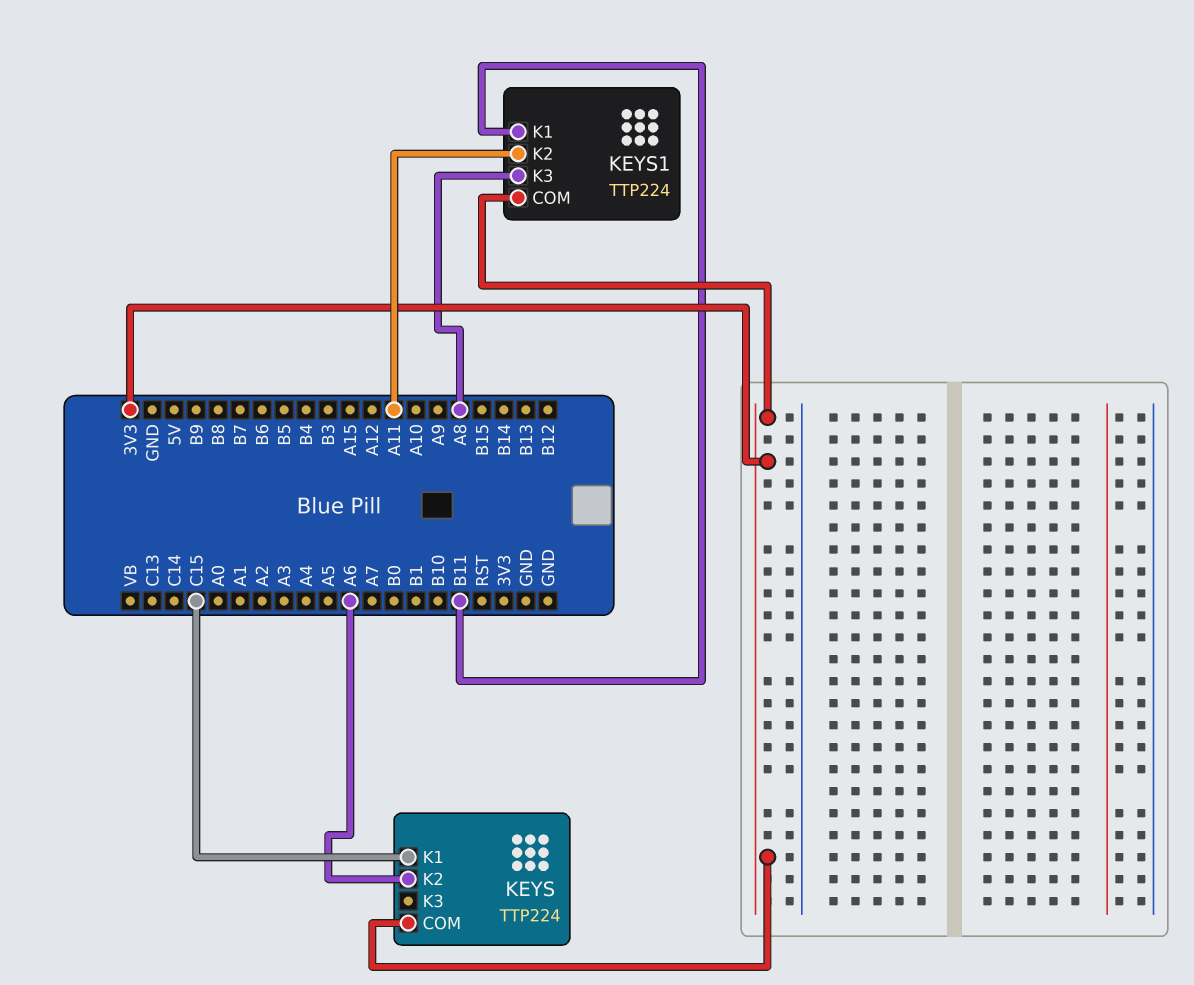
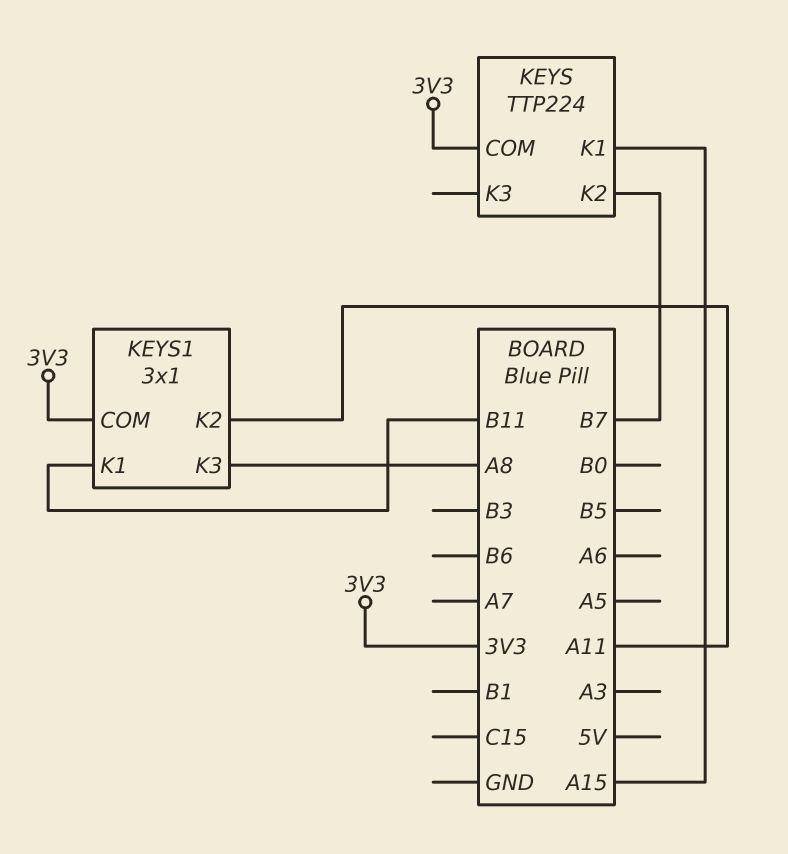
KEYS pin K1: C15 -> A15
KEYS pin K2: A6 -> B7
KEYS1: TTP224 -> 3x1

